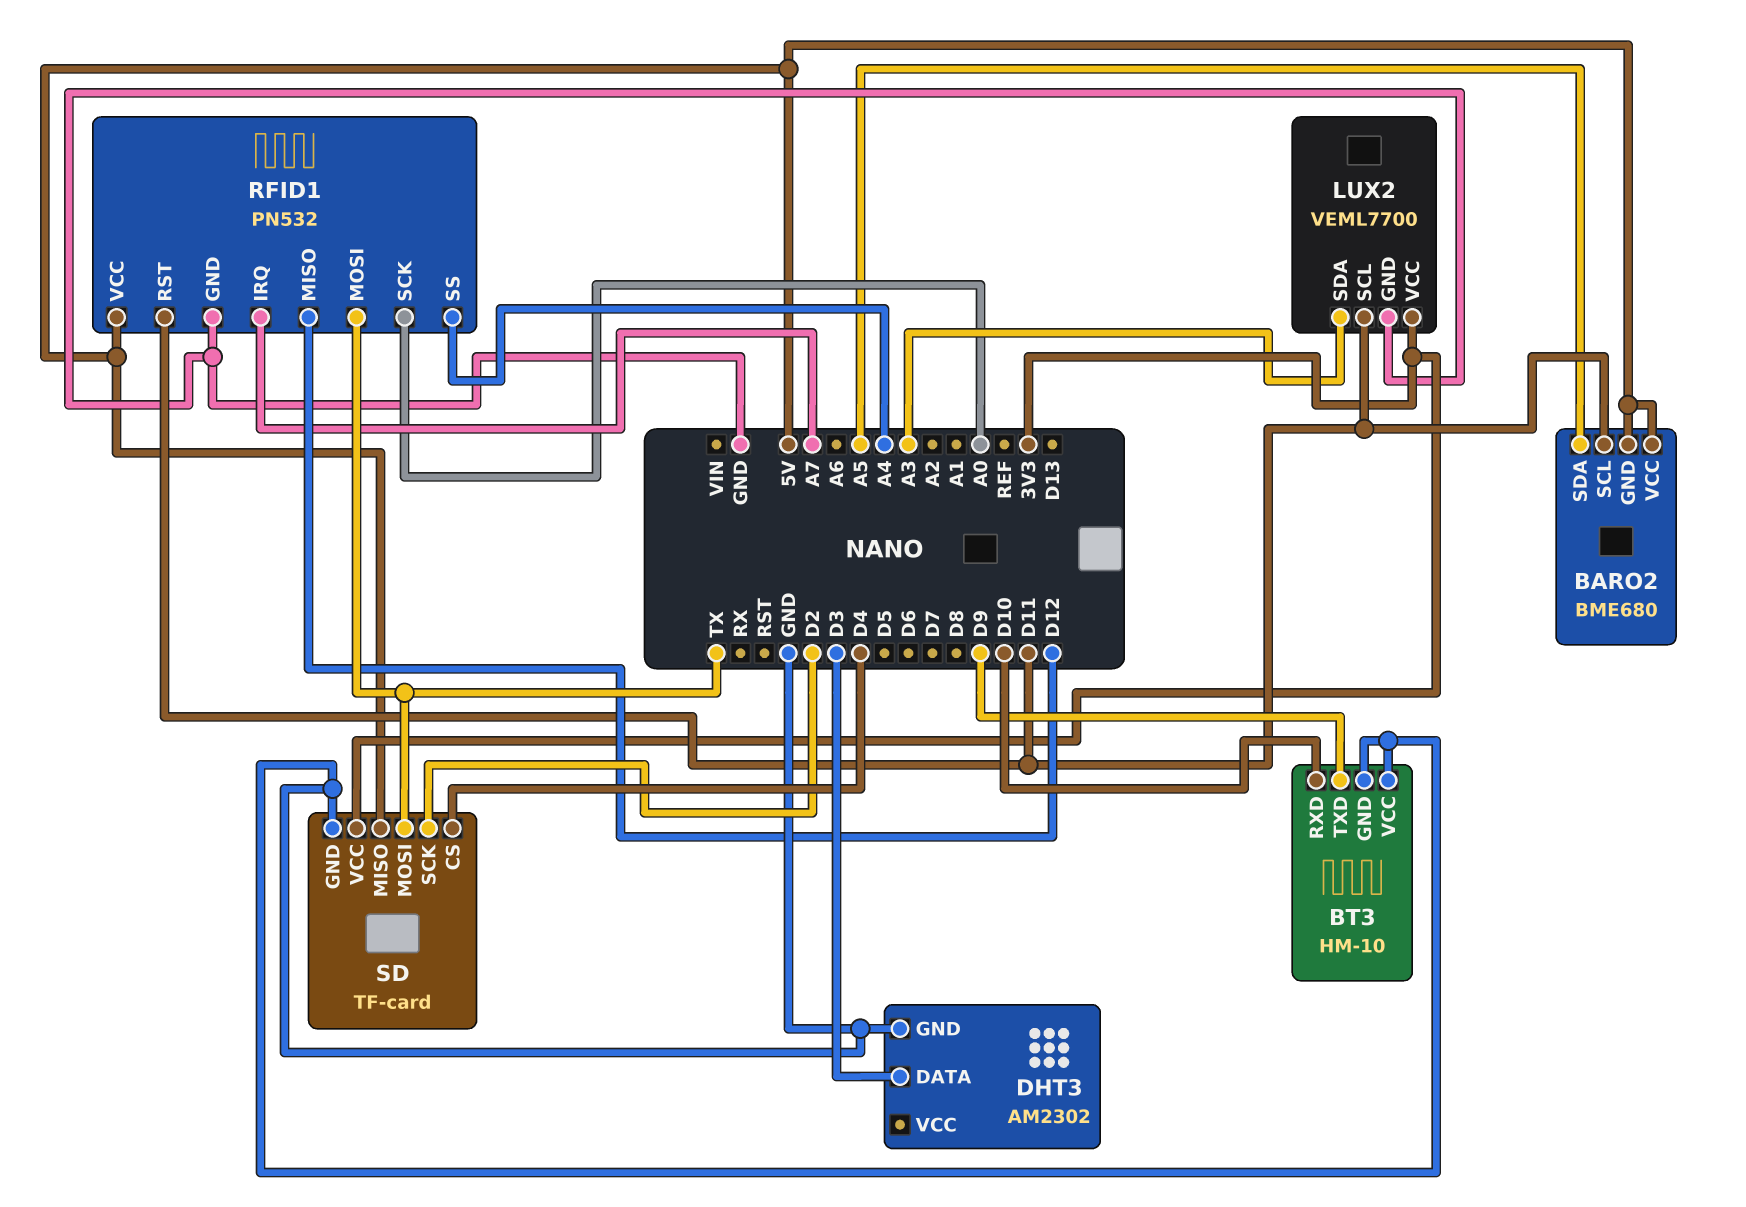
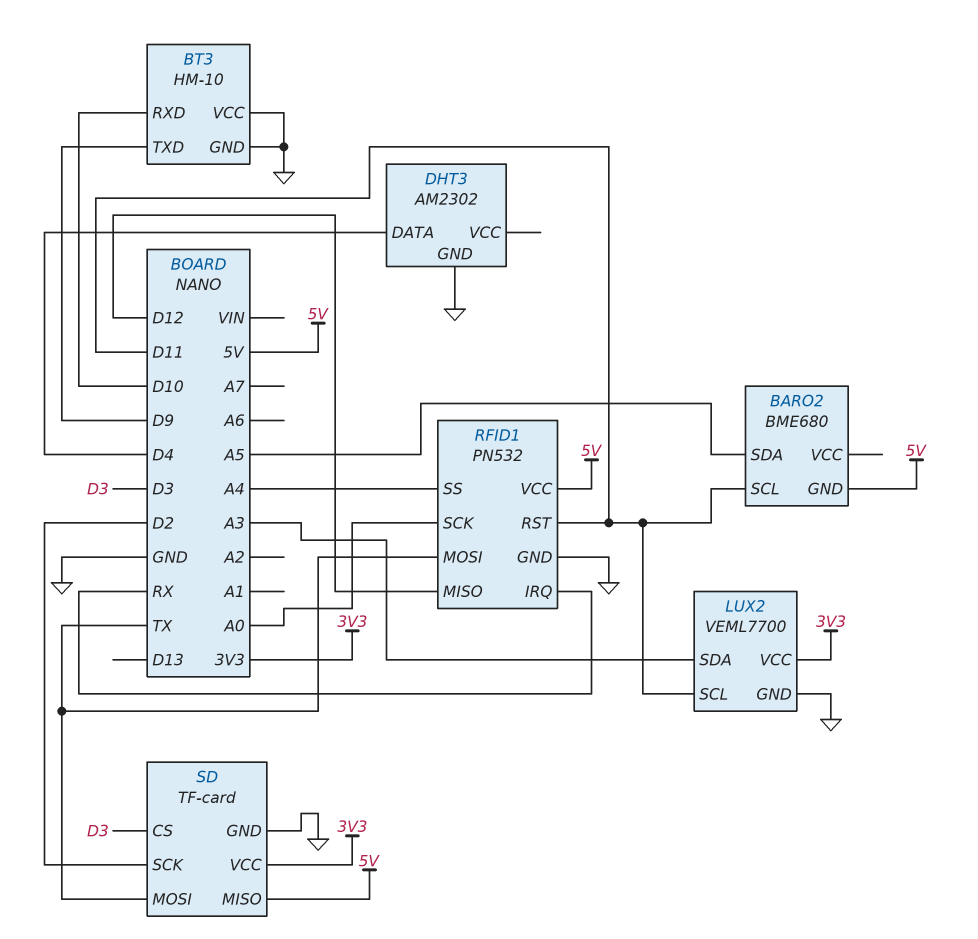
BARO2 pin VCC: 5V -> none
DHT3 pin DATA: D3 -> D4
RFID1 pin IRQ: A7 -> RX
SD pin CS: D4 -> D3

